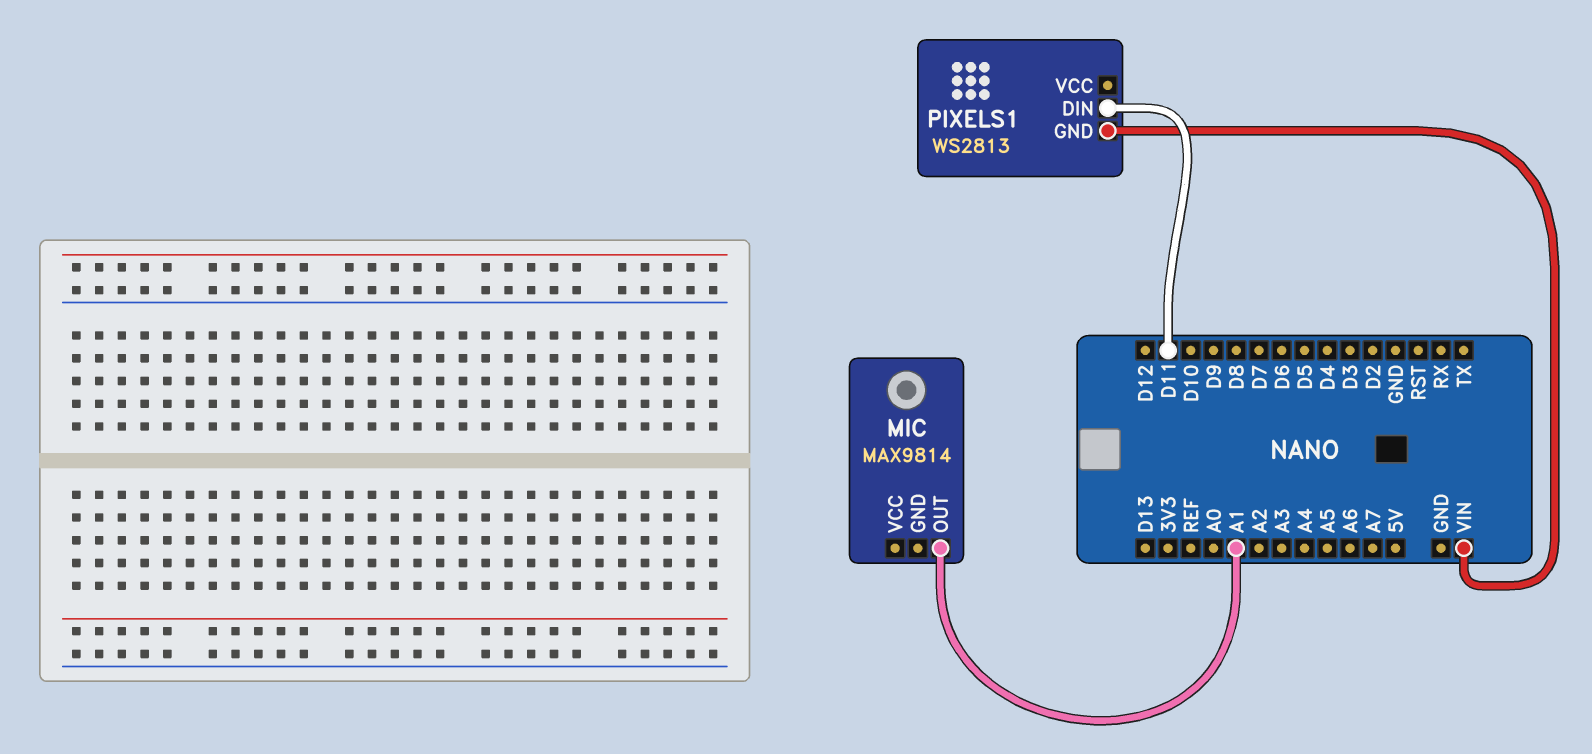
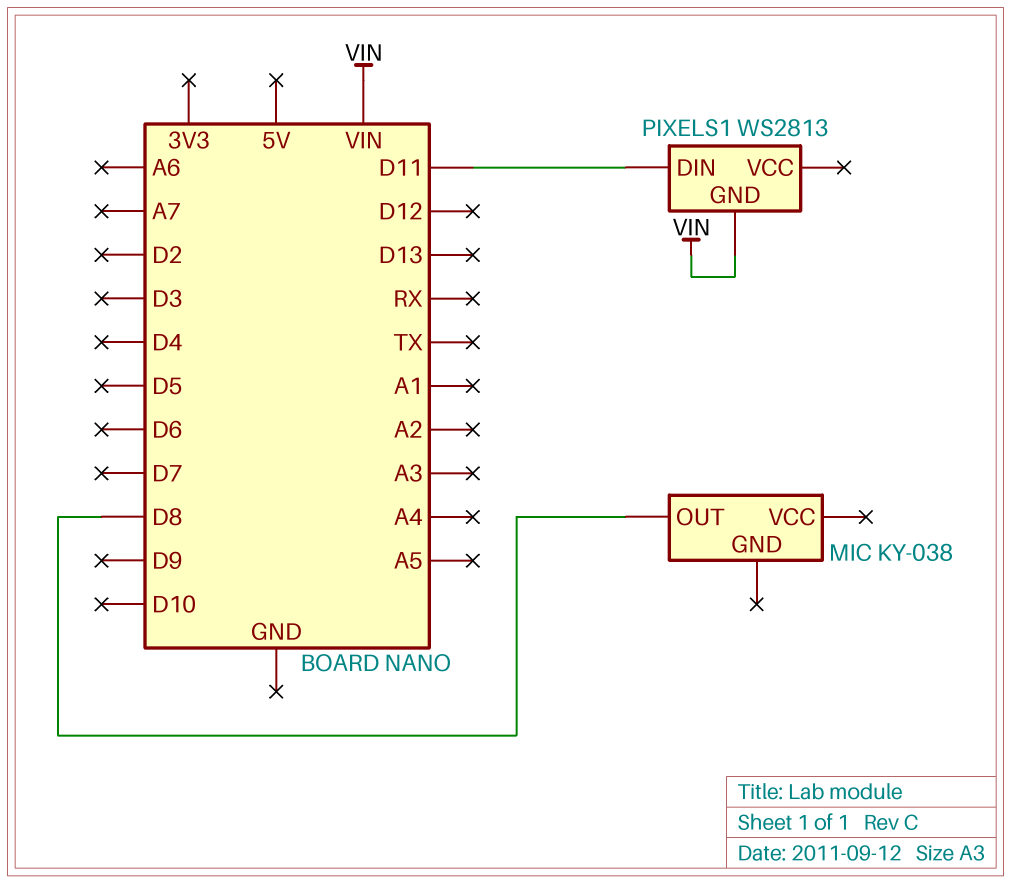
MIC: MAX9814 -> KY-038
MIC pin OUT: A1 -> D8

